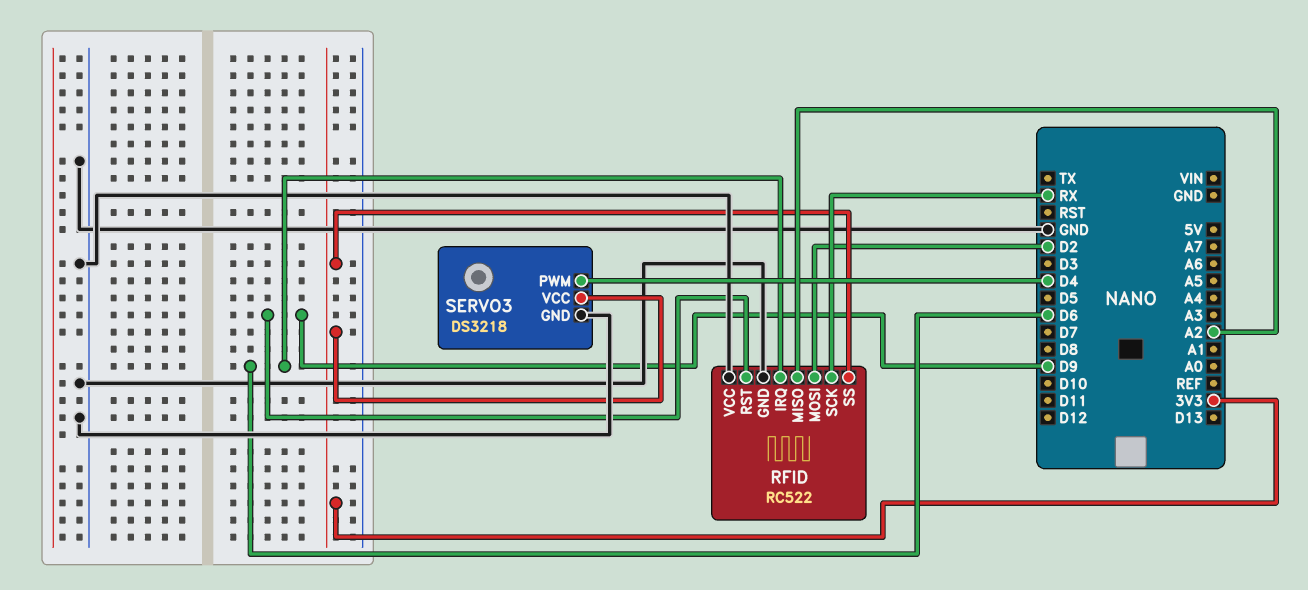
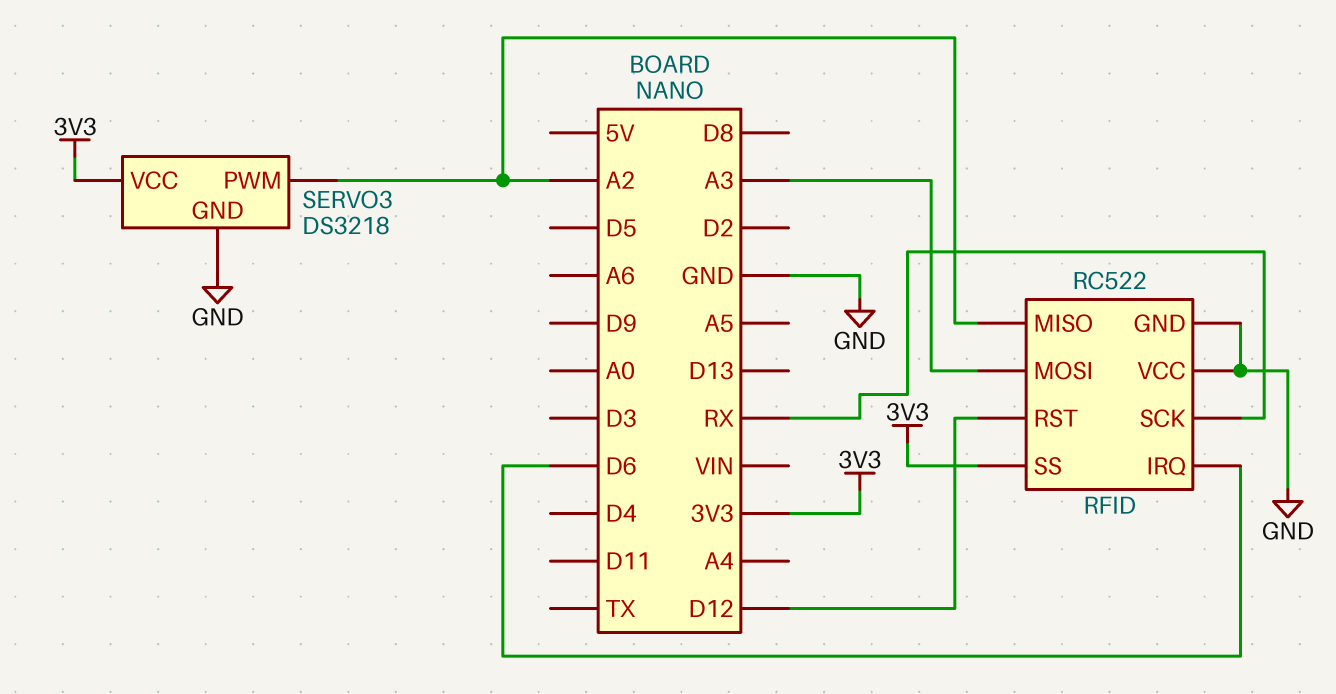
RFID pin MOSI: D2 -> A3
RFID pin RST: D9 -> D12
SERVO3 pin PWM: D4 -> A2

